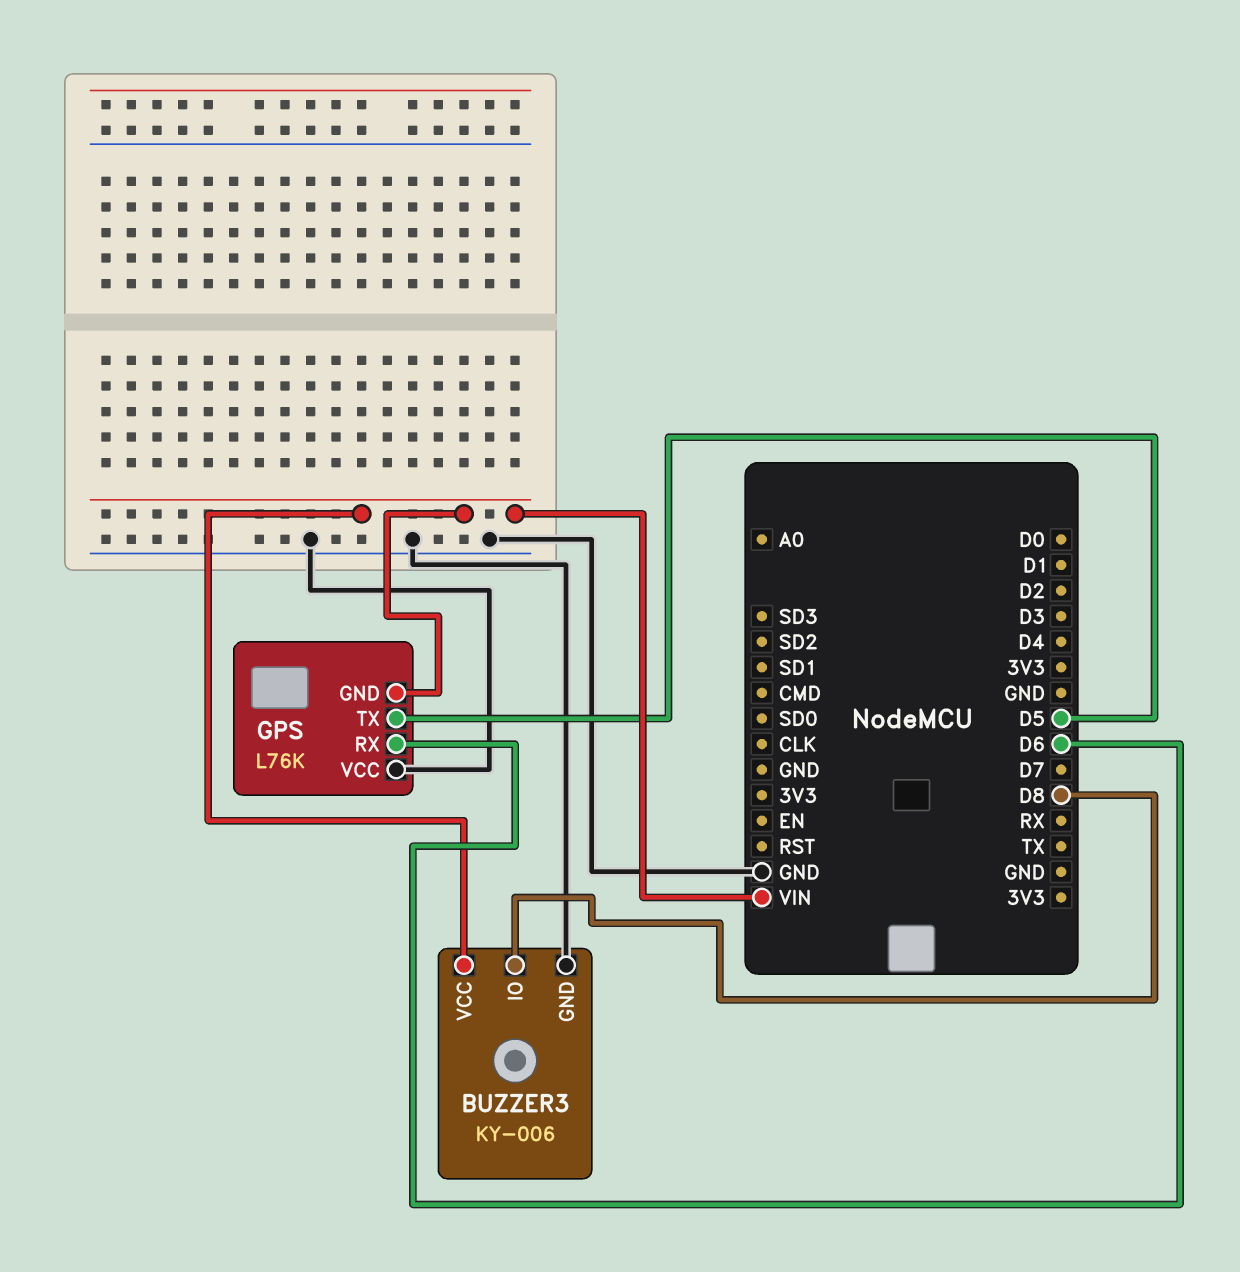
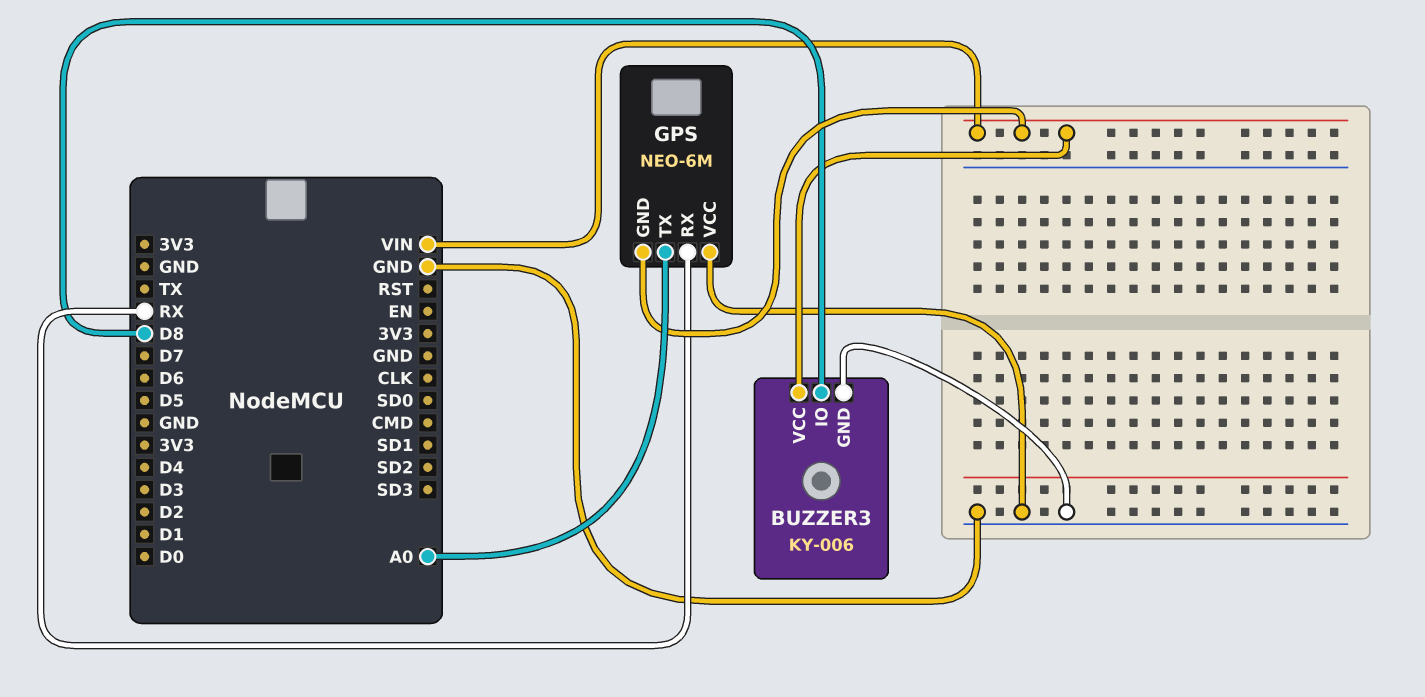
GPS: L76K -> NEO-6M
GPS pin RX: D6 -> RX
GPS pin TX: D5 -> A0

